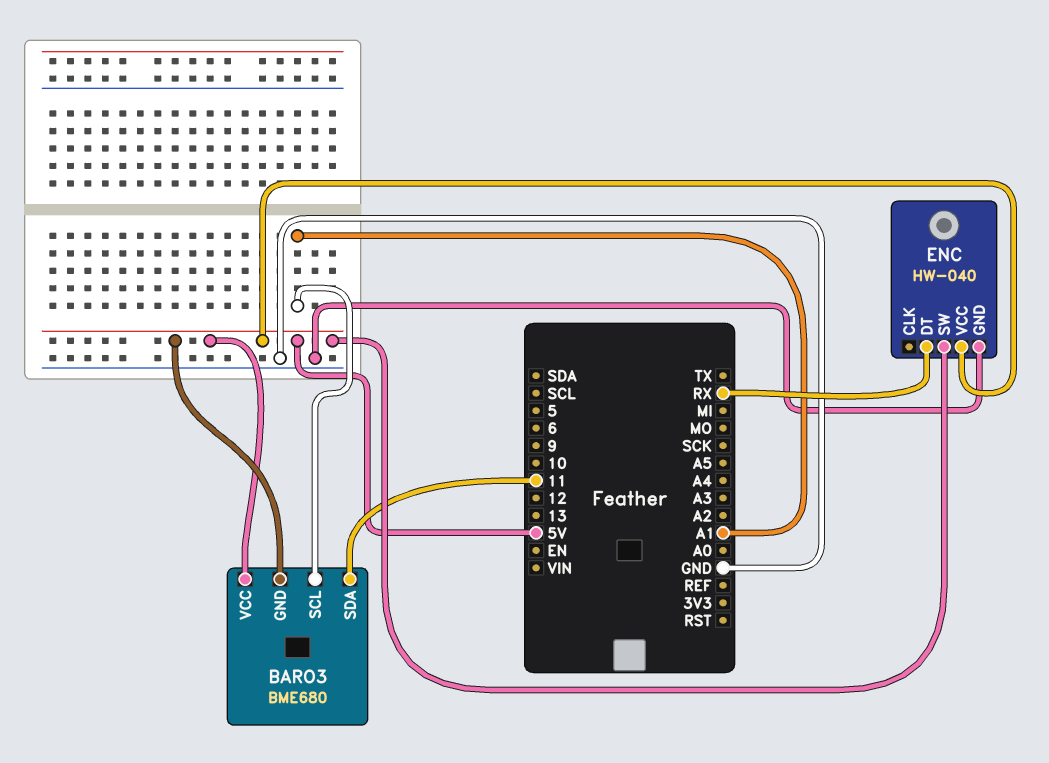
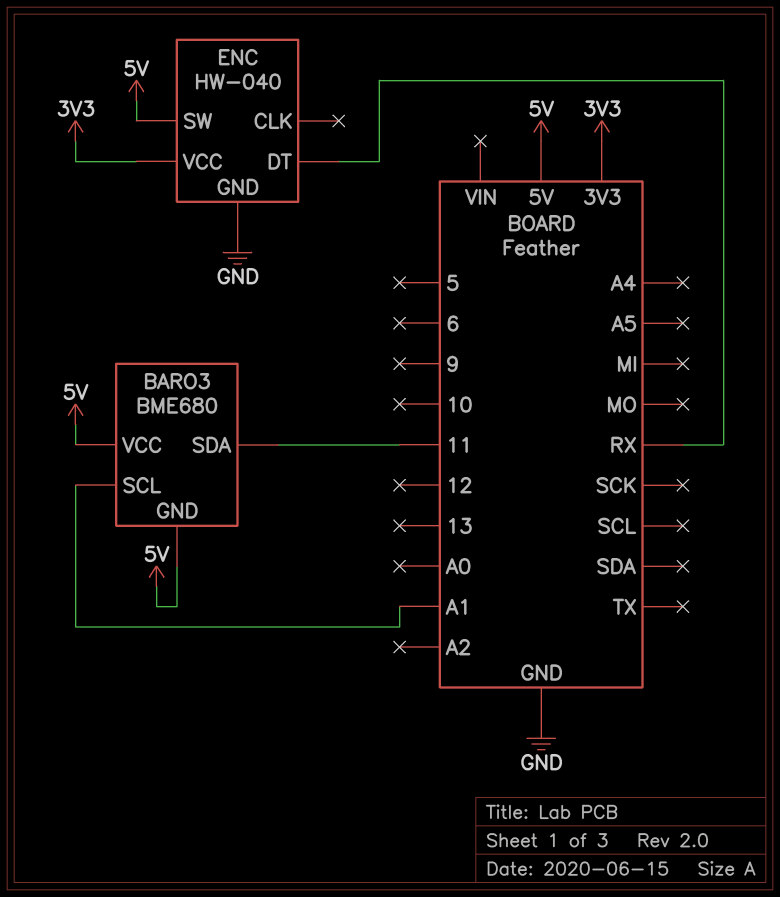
ENC pin VCC: 5V -> 3V3

